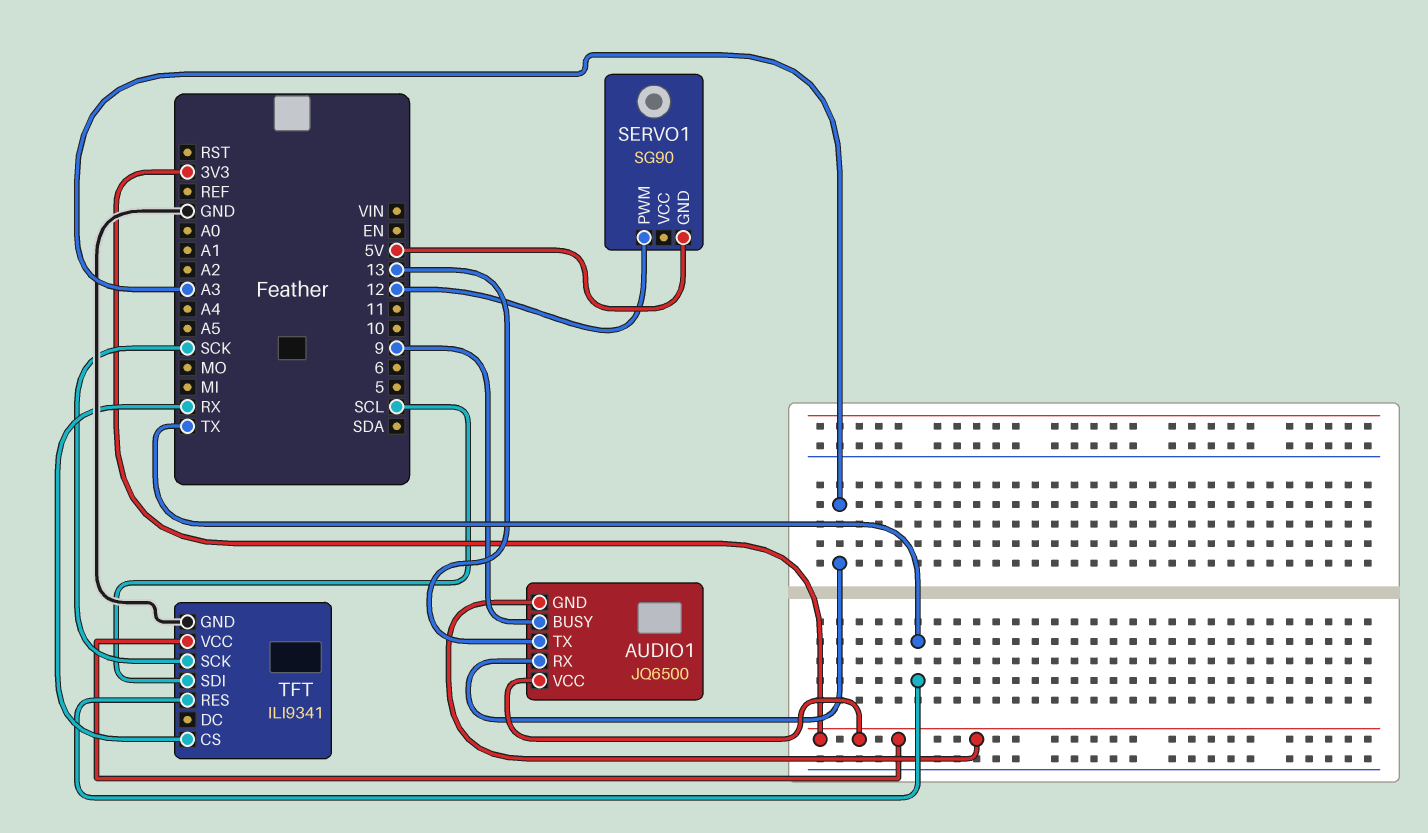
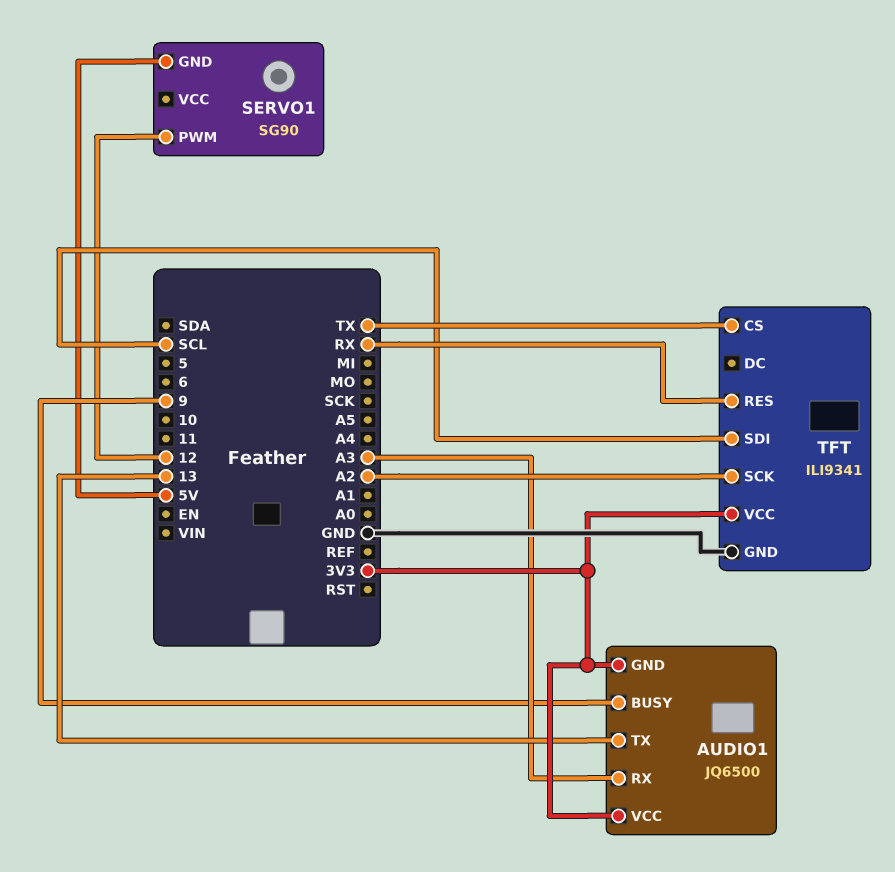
TFT pin CS: RX -> TX
TFT pin RES: TX -> RX
TFT pin SCK: SCK -> A2

